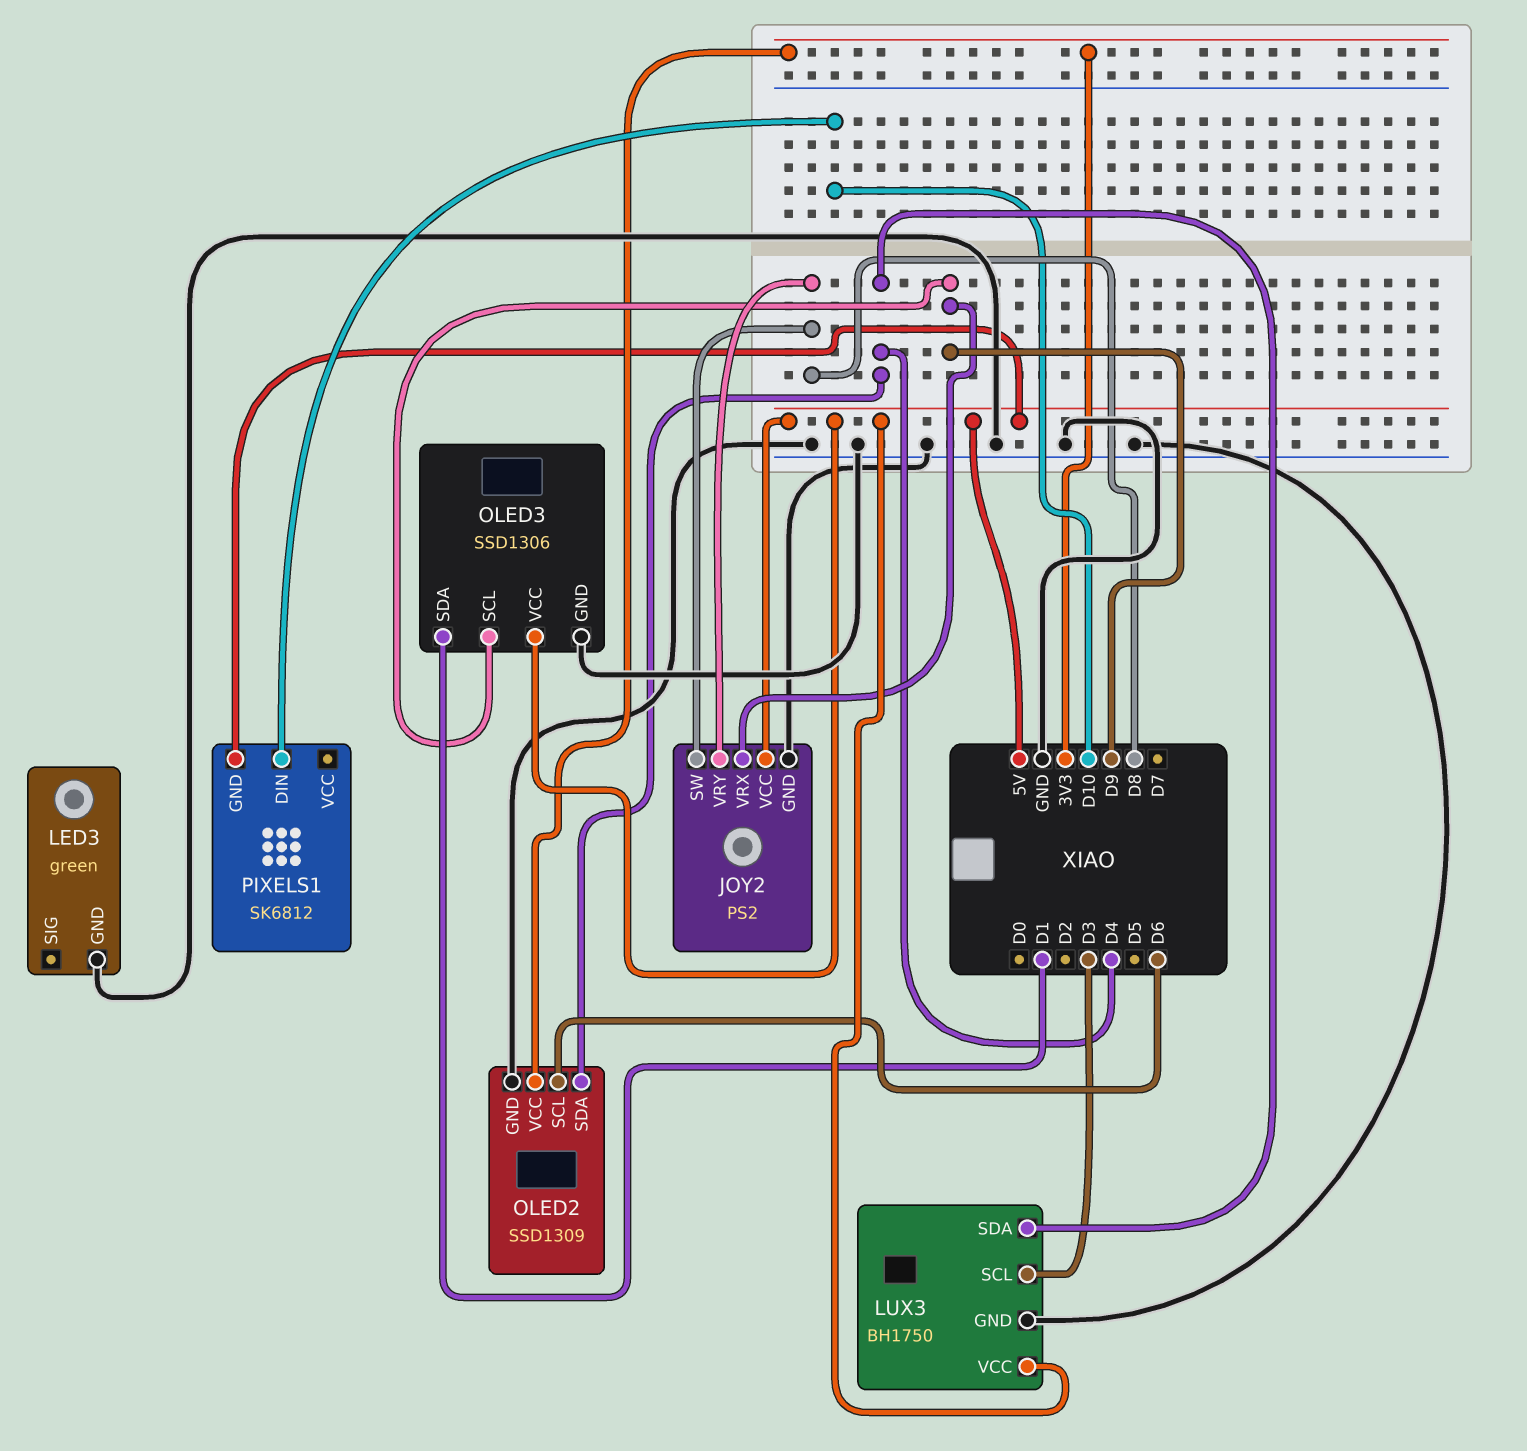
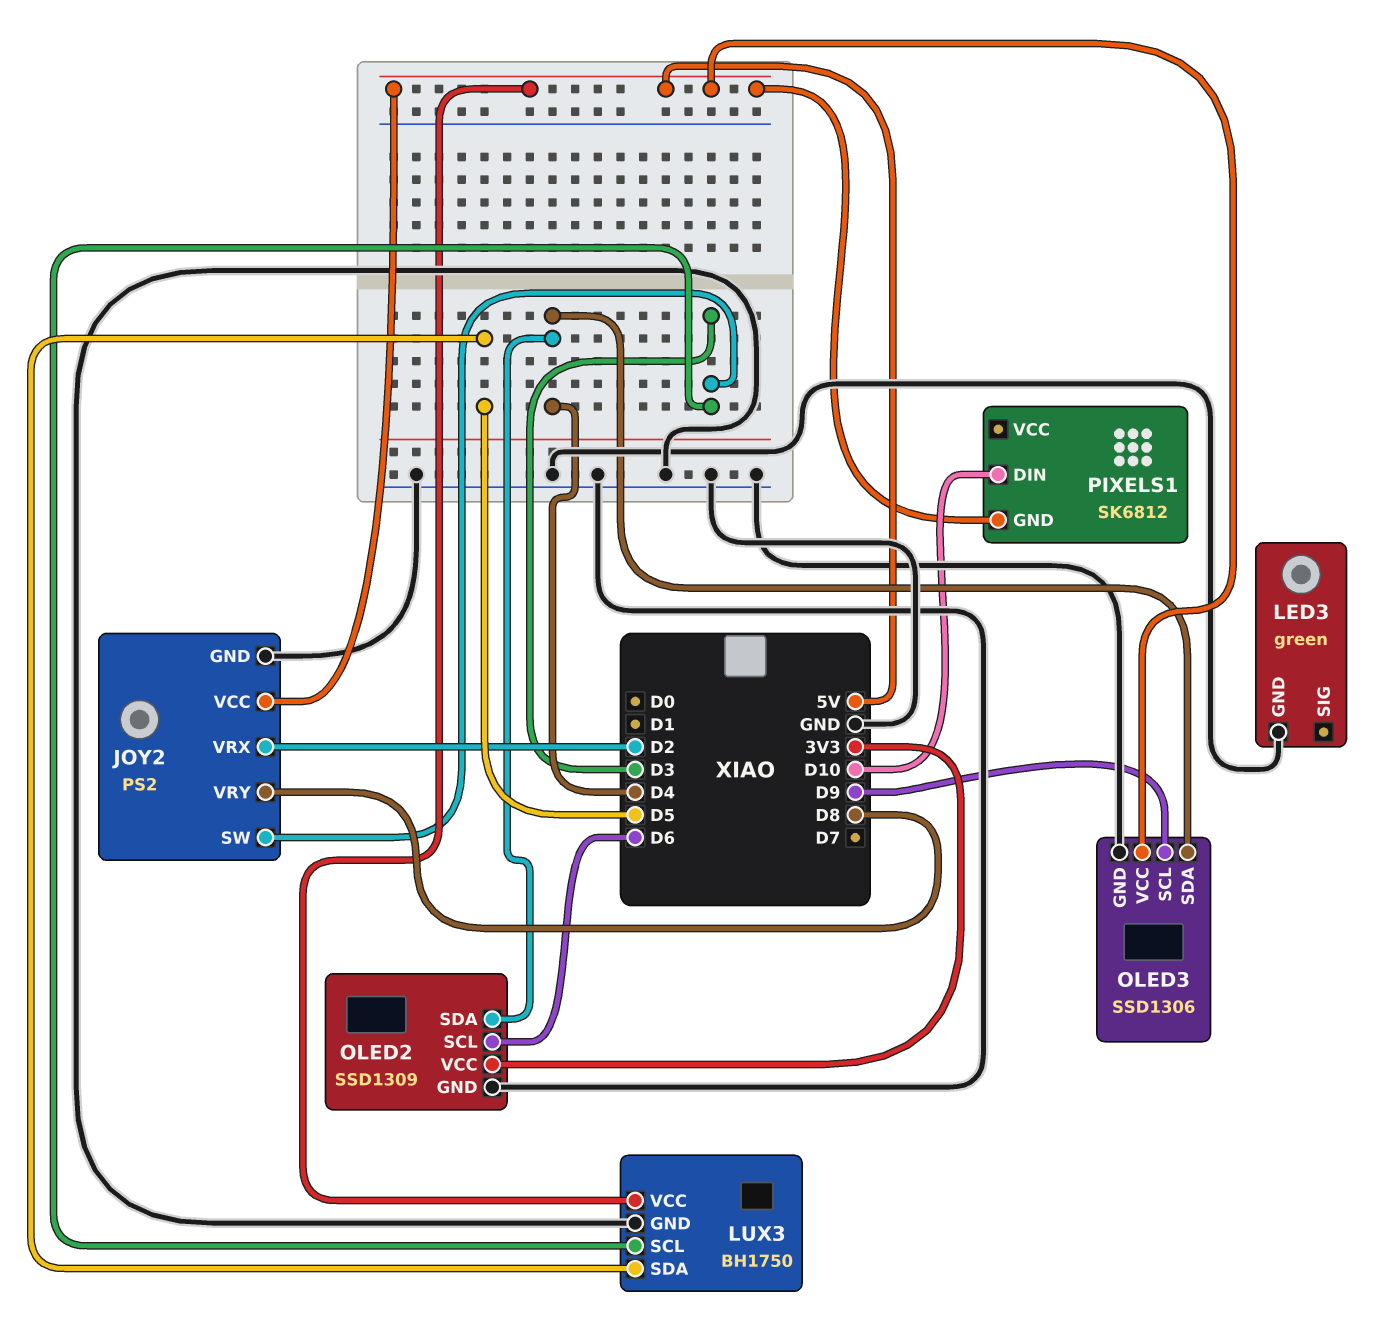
JOY2 pin SW: D8 -> D3
JOY2 pin VRX: D9 -> D2
LUX3 pin SDA: D4 -> D5
OLED3 pin SDA: D1 -> D4

